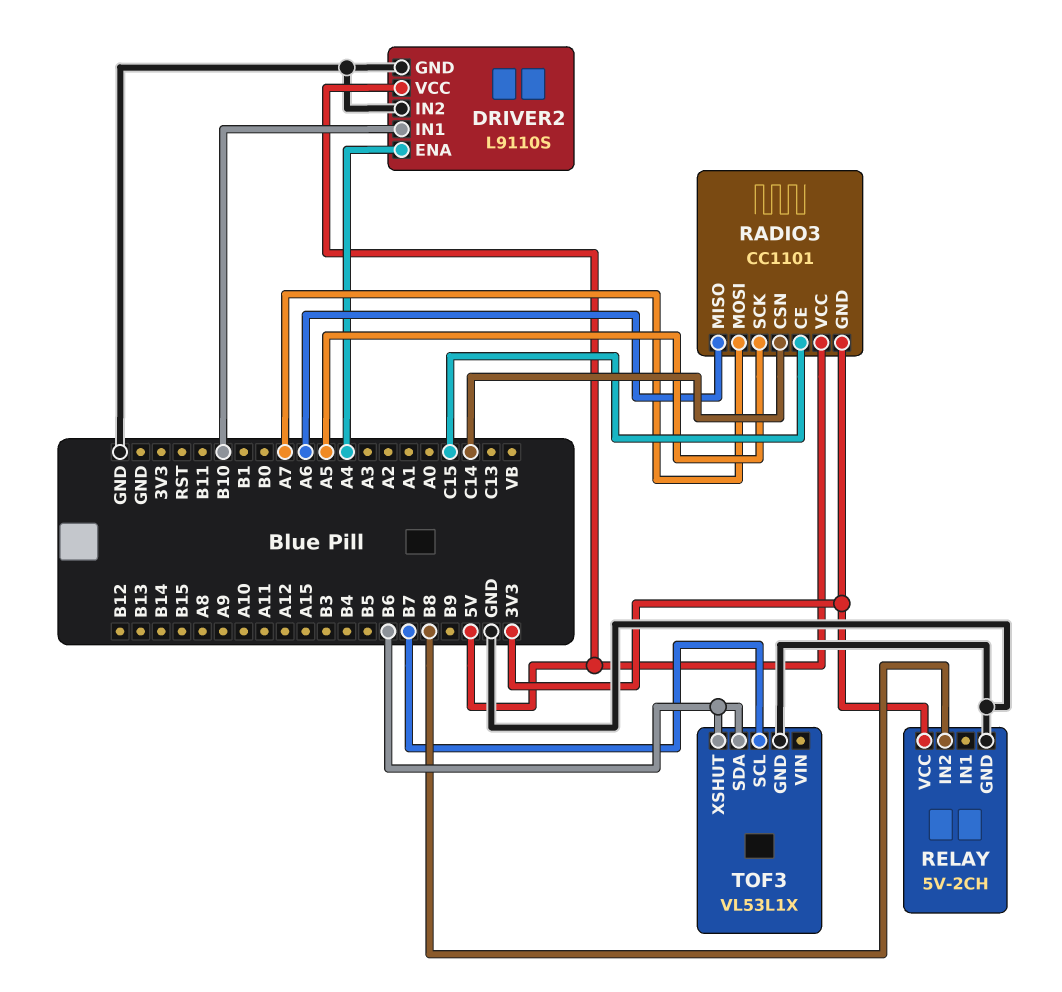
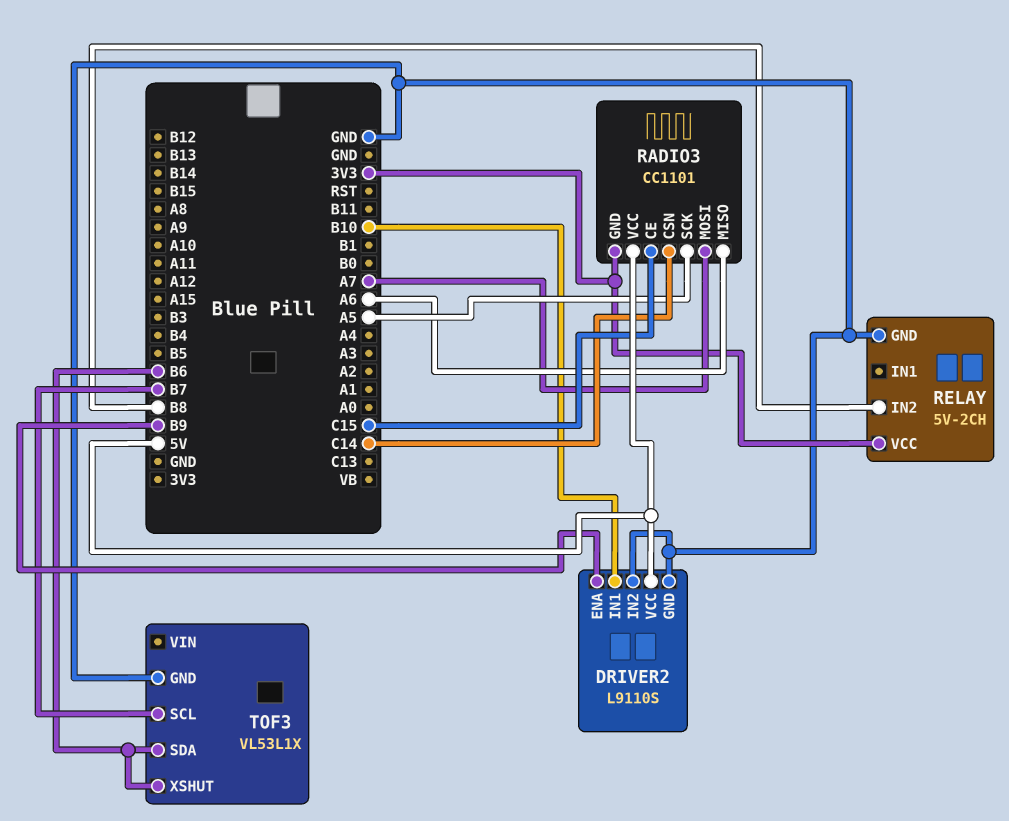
DRIVER2 pin ENA: A4 -> B9

